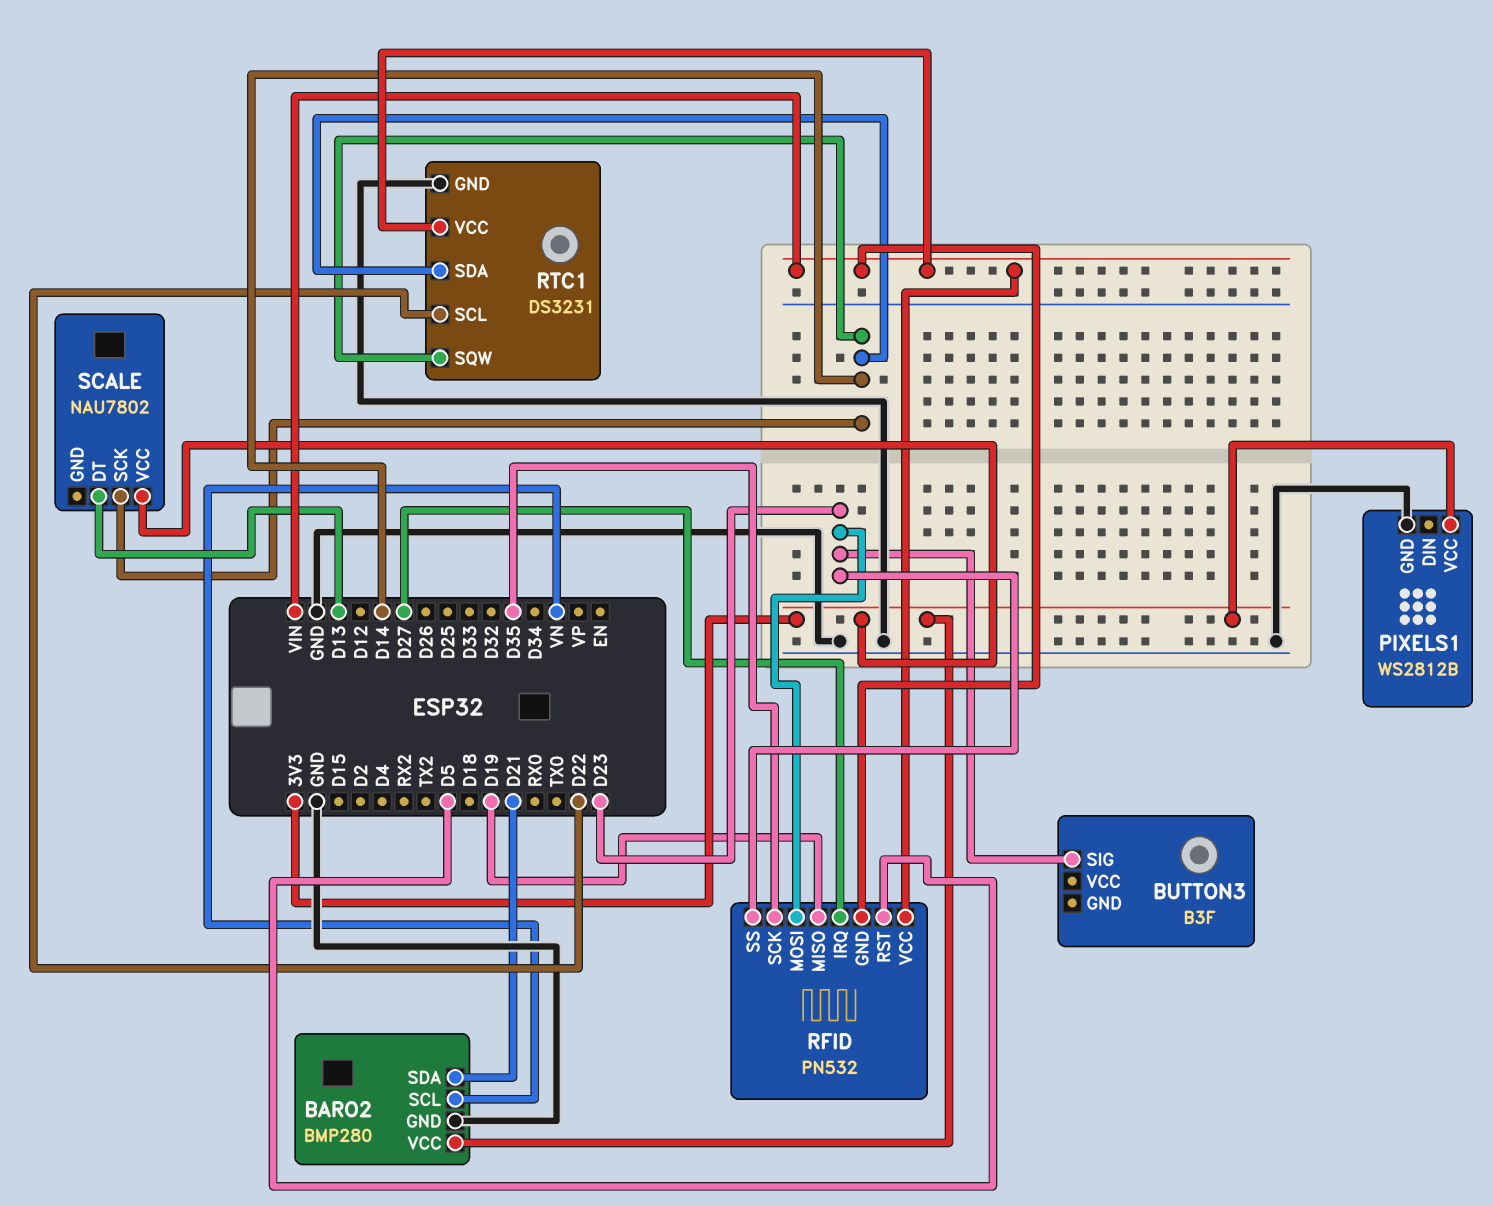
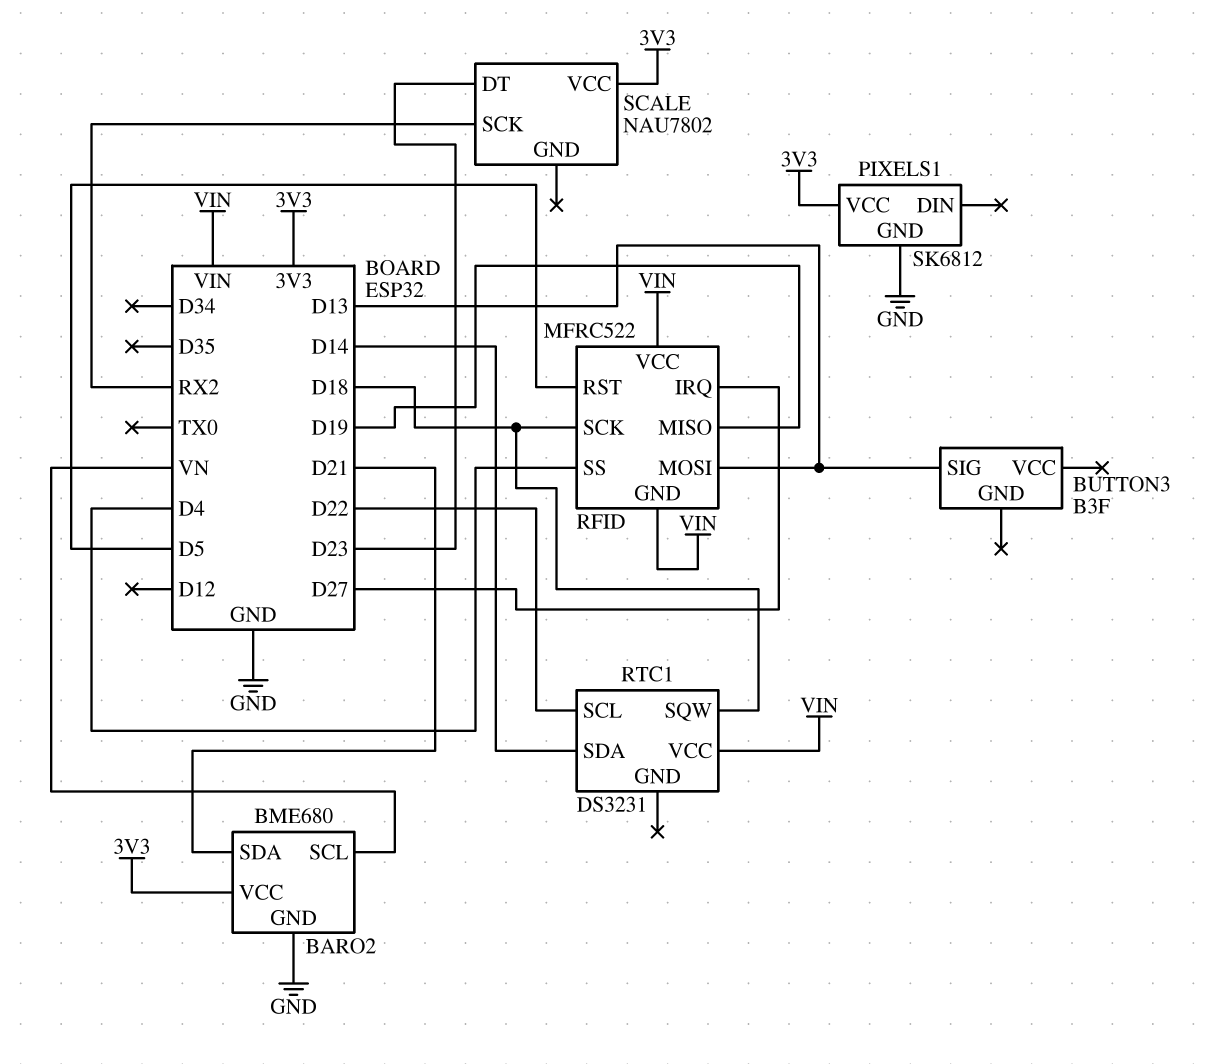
BARO2: BMP280 -> BME680
BUTTON3 pin SIG: D23 -> D13
PIXELS1: WS2812B -> SK6812
RFID: PN532 -> MFRC522
RFID pin MOSI: D23 -> D13
RFID pin SCK: D35 -> D18
RFID pin SS: D23 -> D4
RTC1 pin GND: GND -> none
RTC1 pin SQW: D14 -> D18
SCALE pin DT: D13 -> D23
SCALE pin SCK: D14 -> RX2

